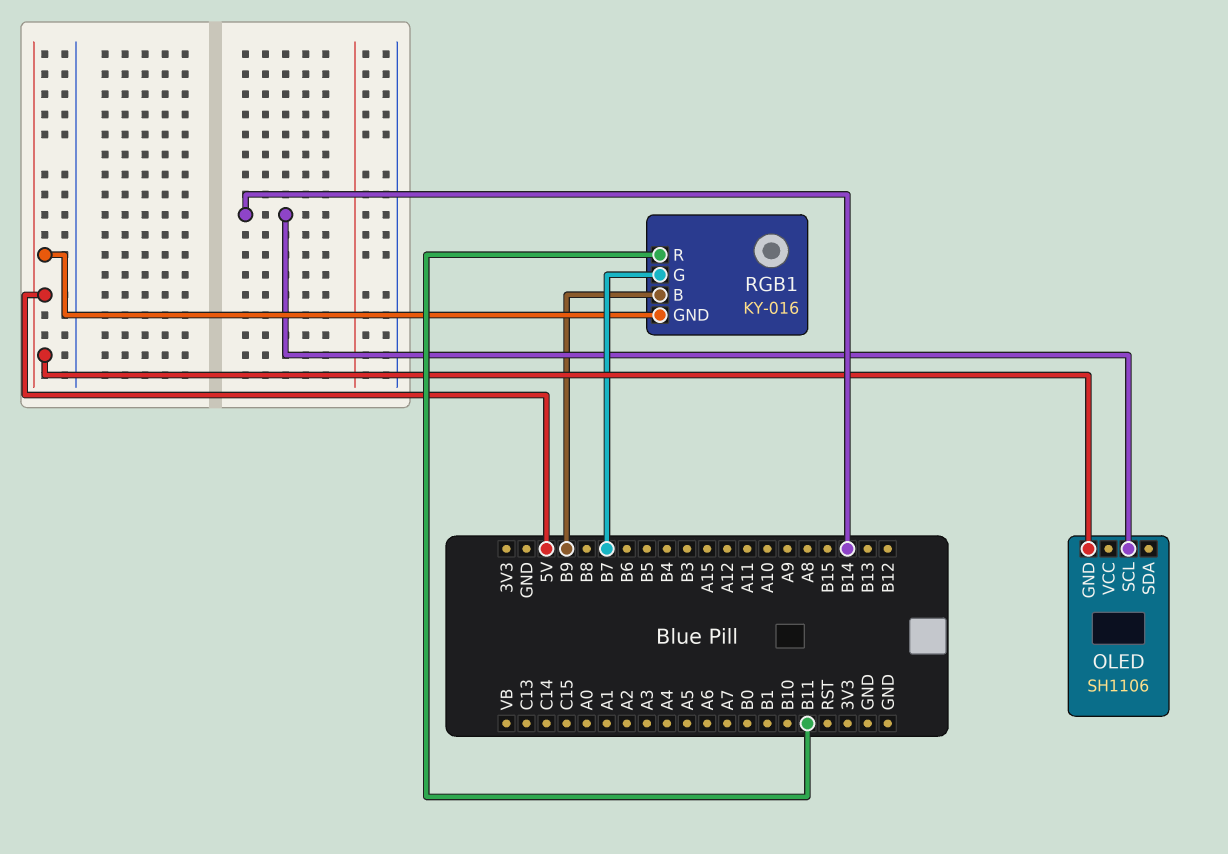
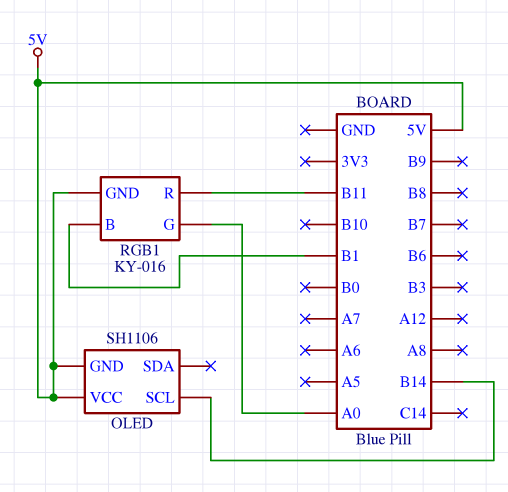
OLED pin VCC: none -> 5V
RGB1 pin B: B9 -> B1
RGB1 pin G: B7 -> A0

